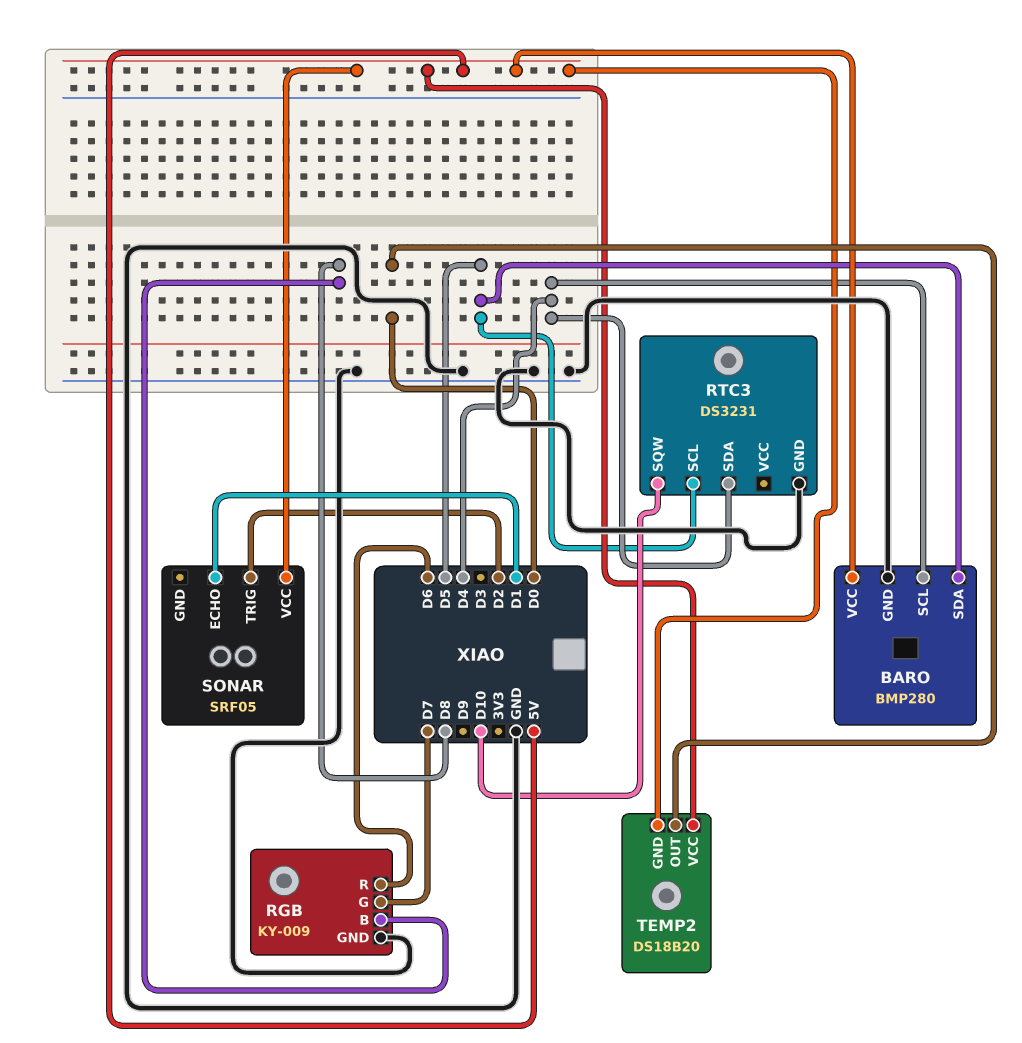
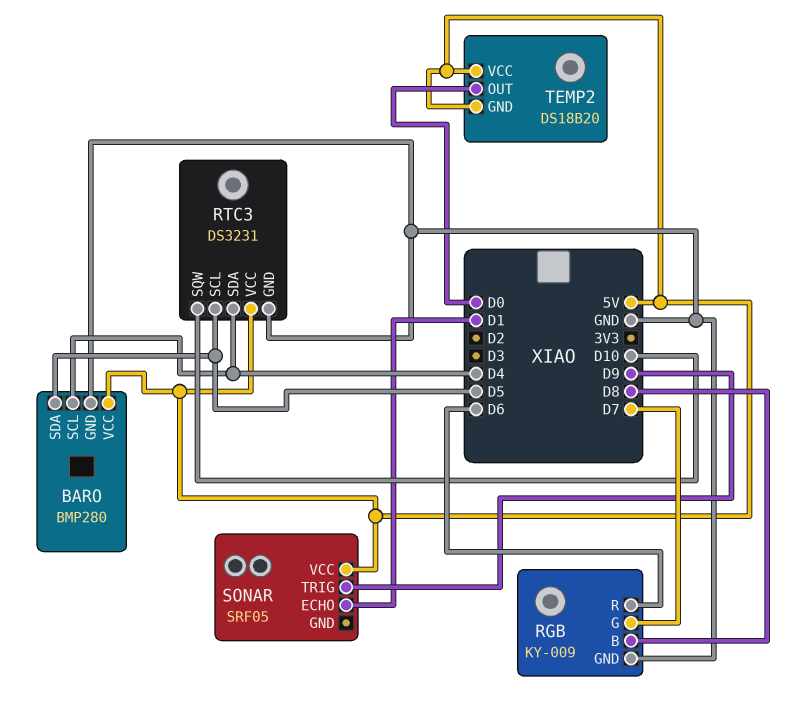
RTC3 pin VCC: none -> 5V
SONAR pin TRIG: D2 -> D9

